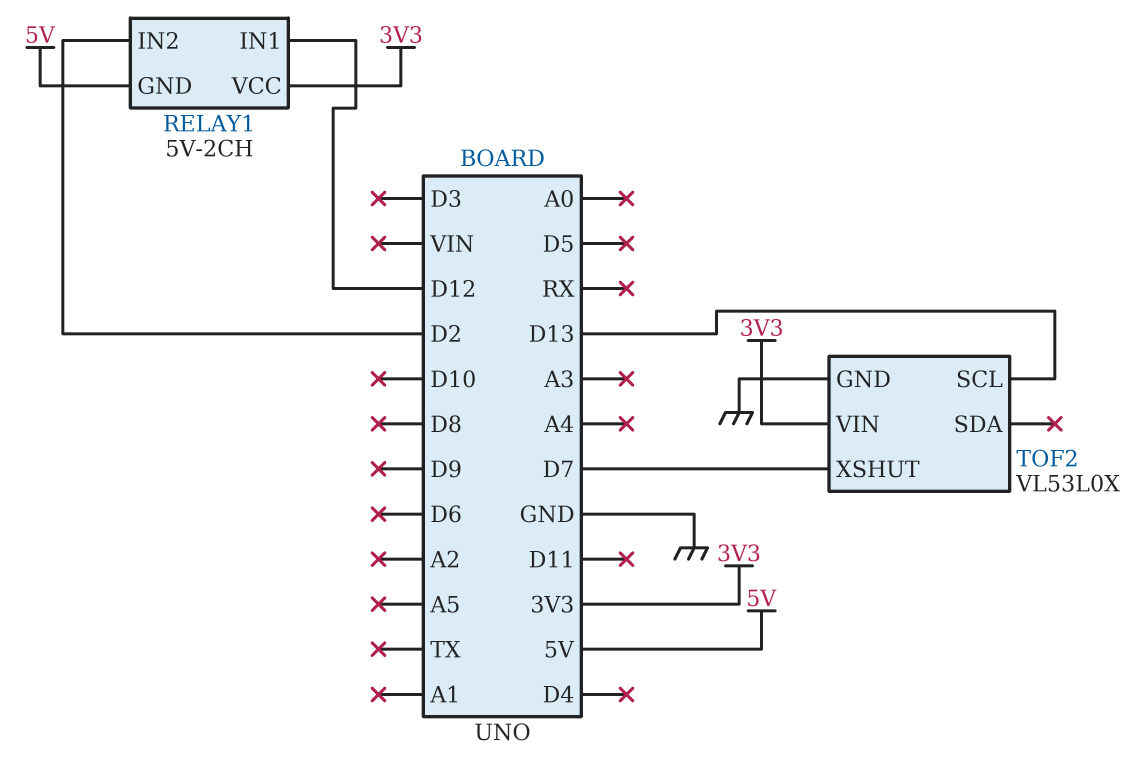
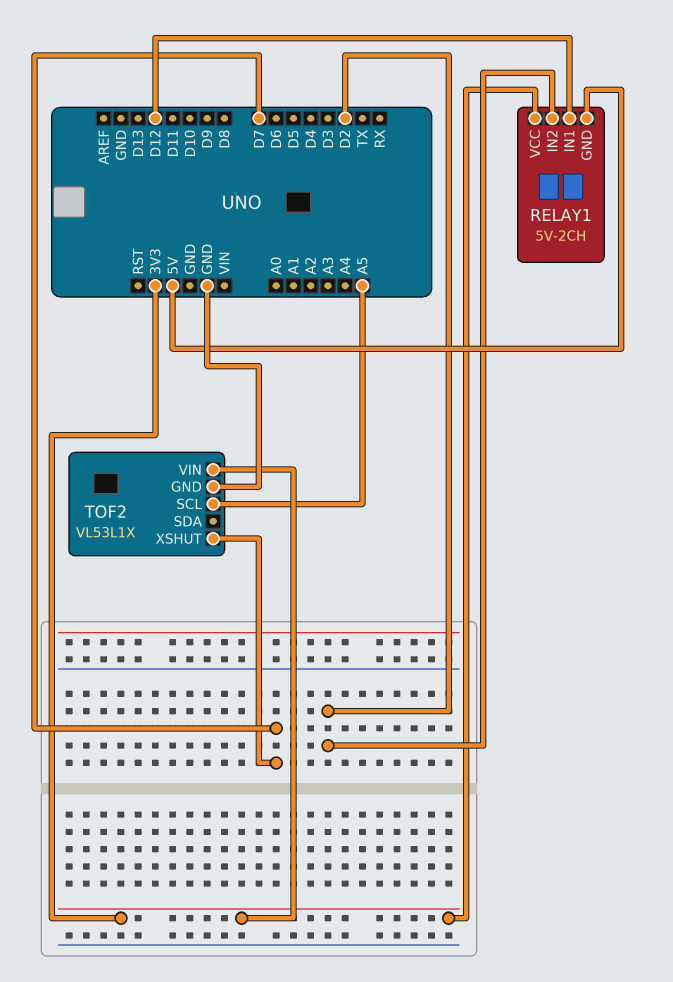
TOF2: VL53L0X -> VL53L1X
TOF2 pin SCL: D13 -> A5

